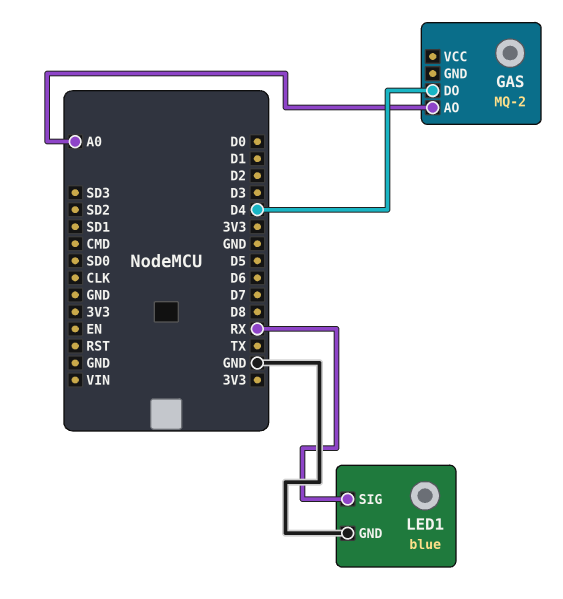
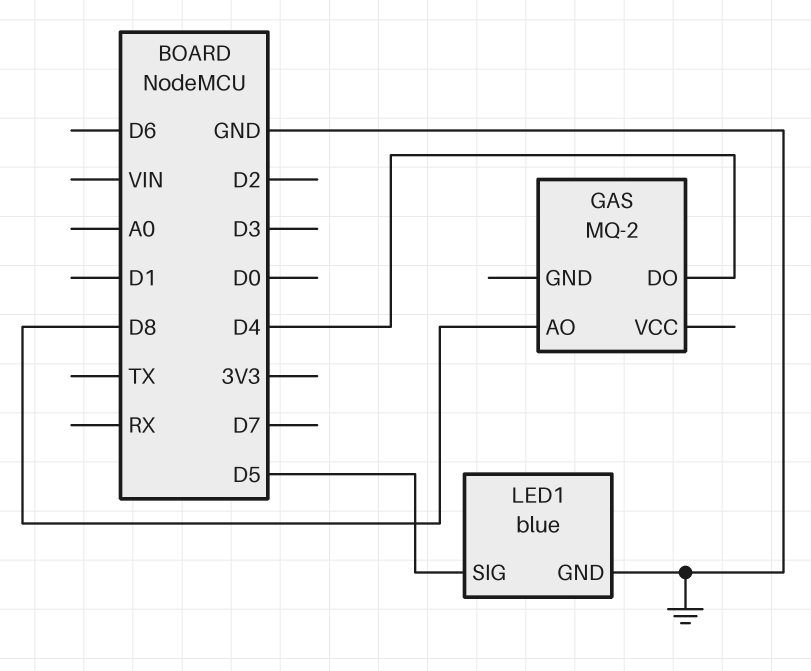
GAS pin AO: A0 -> D8
LED1 pin SIG: RX -> D5

